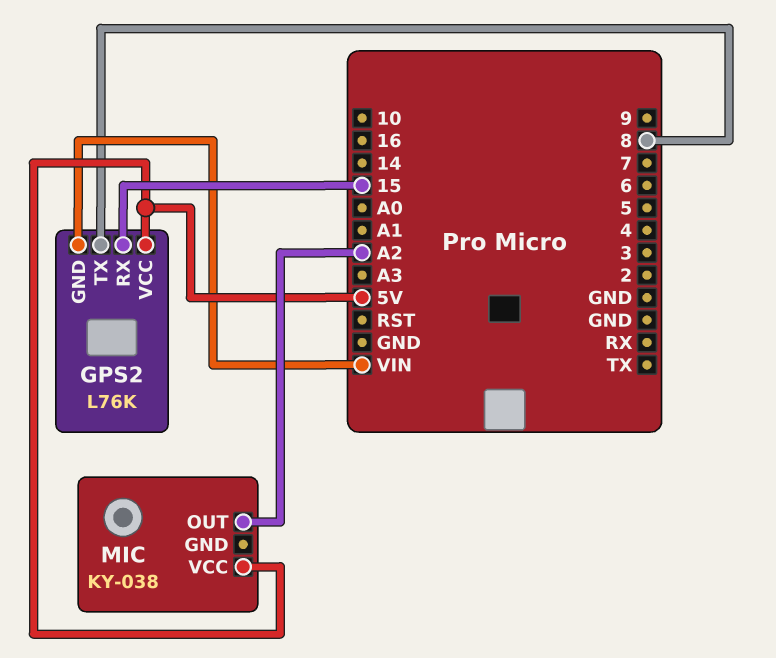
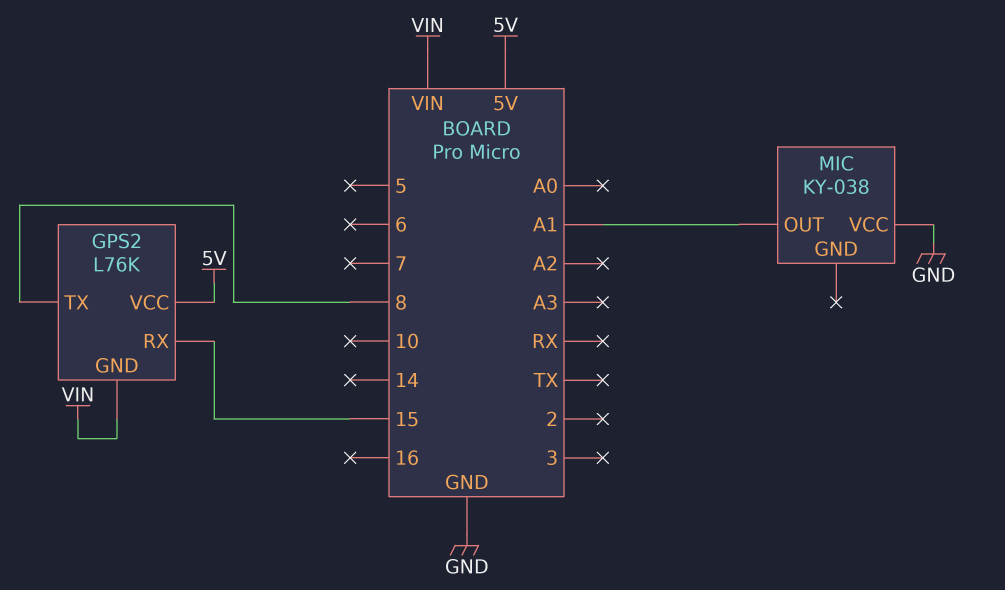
MIC pin OUT: A2 -> A1
MIC pin VCC: 5V -> GND

